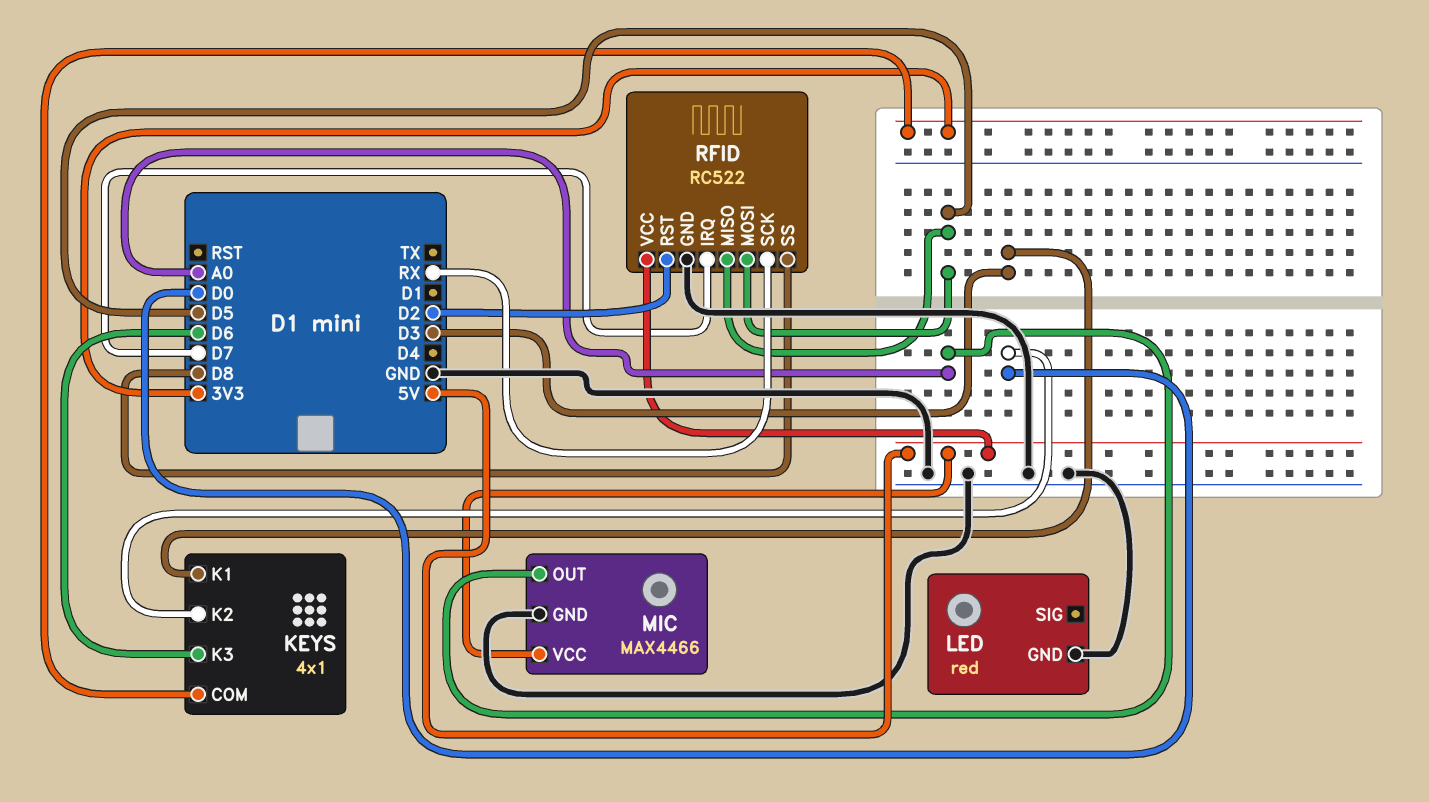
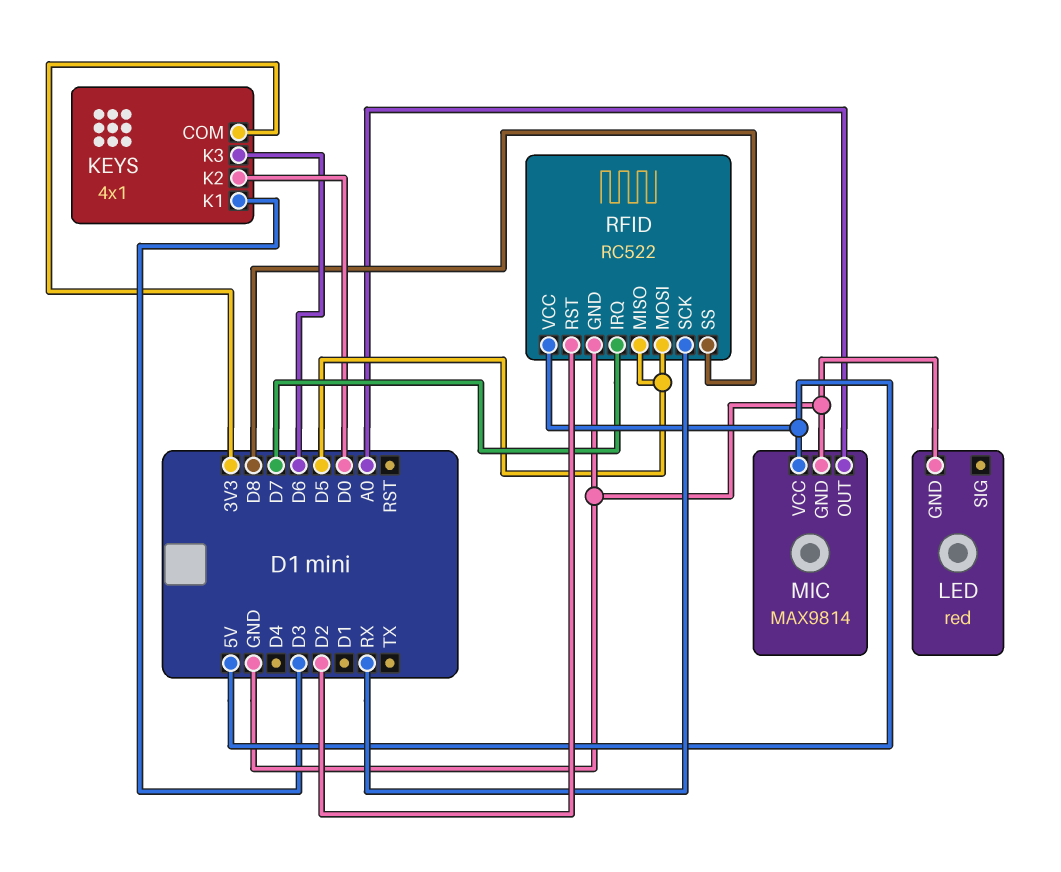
MIC: MAX4466 -> MAX9814

